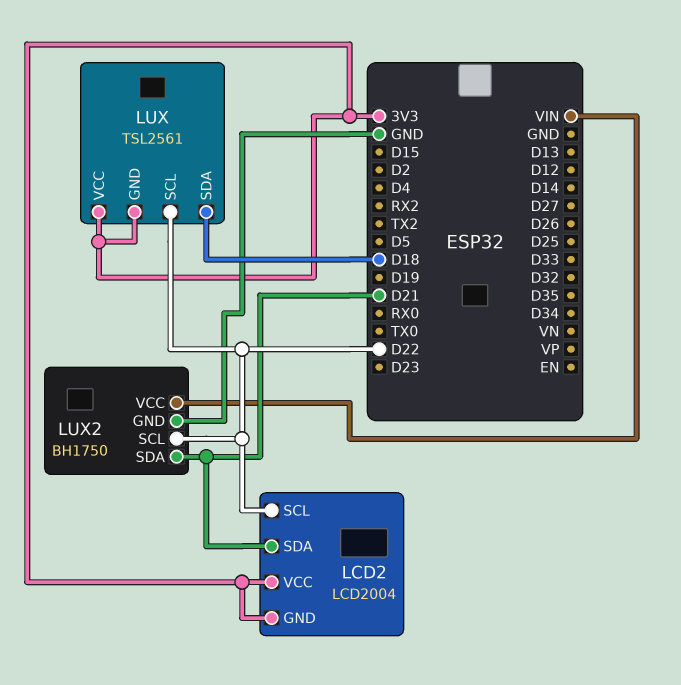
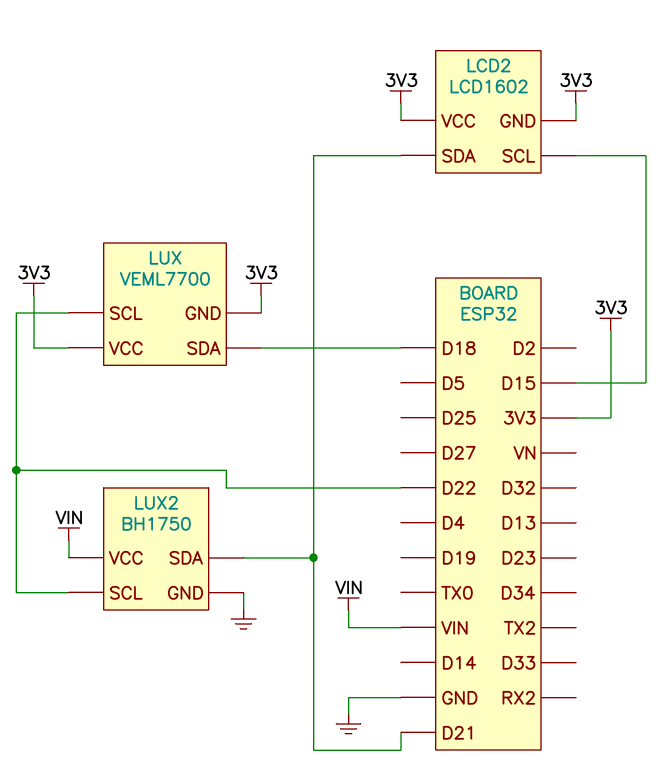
LCD2: LCD2004 -> LCD1602
LCD2 pin SCL: D22 -> D15
LUX: TSL2561 -> VEML7700

